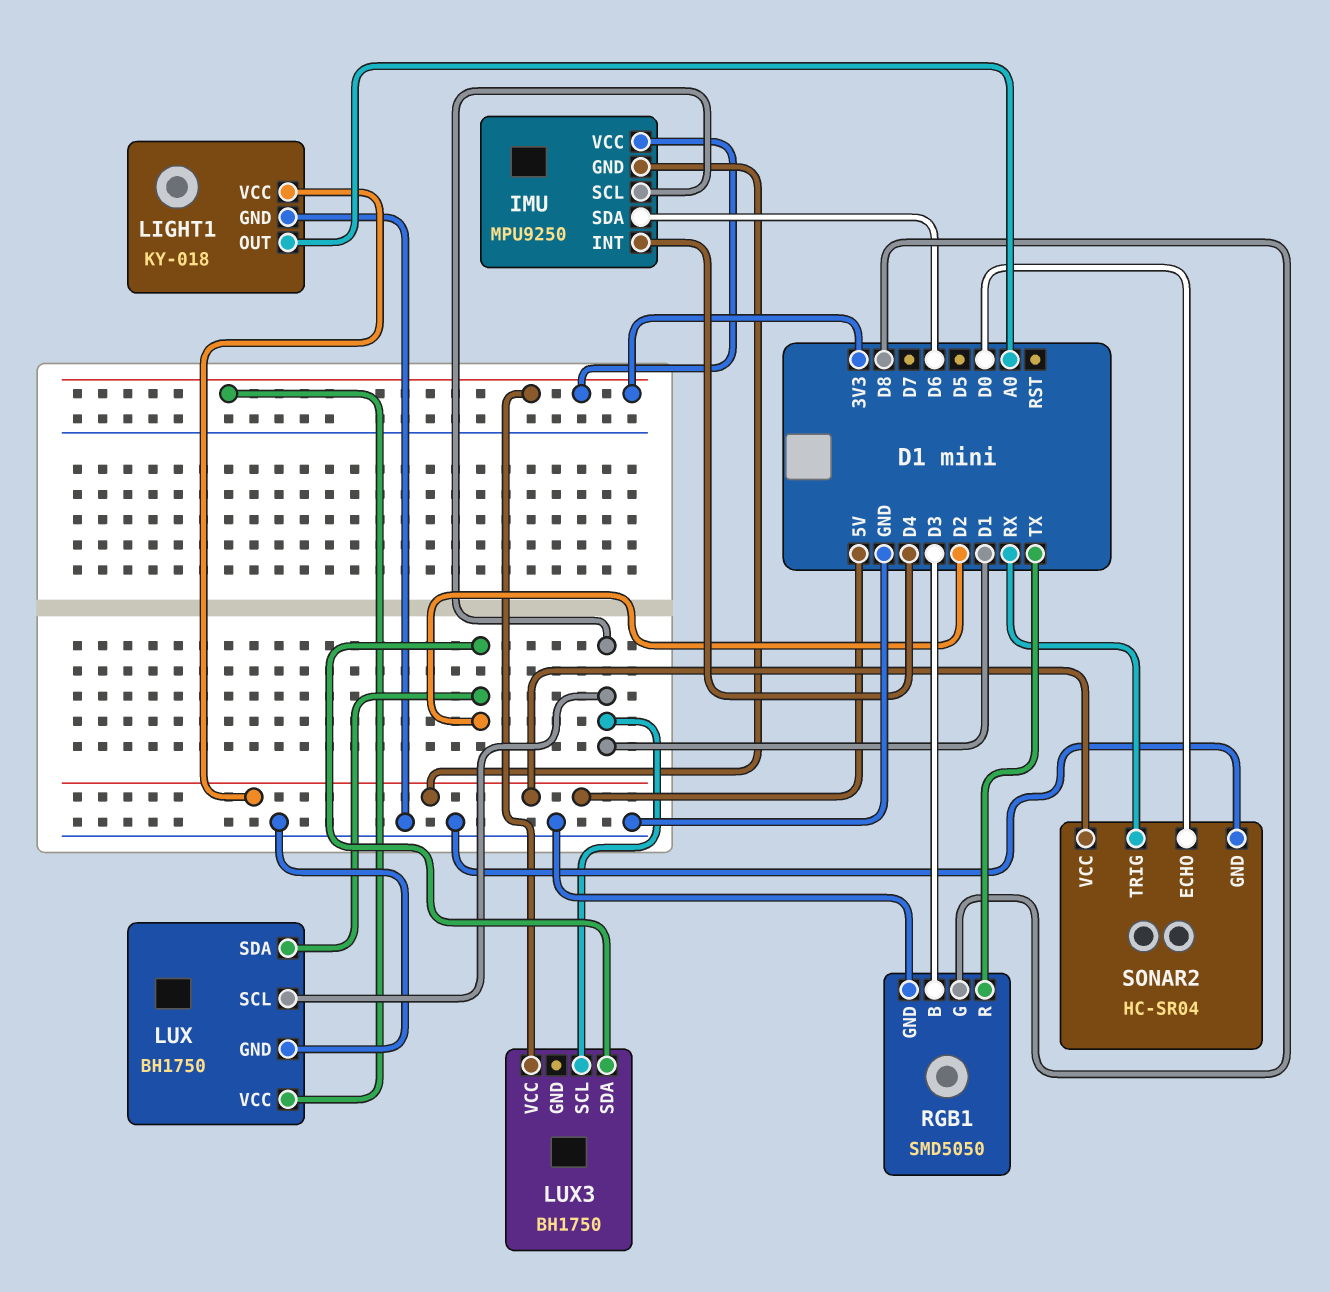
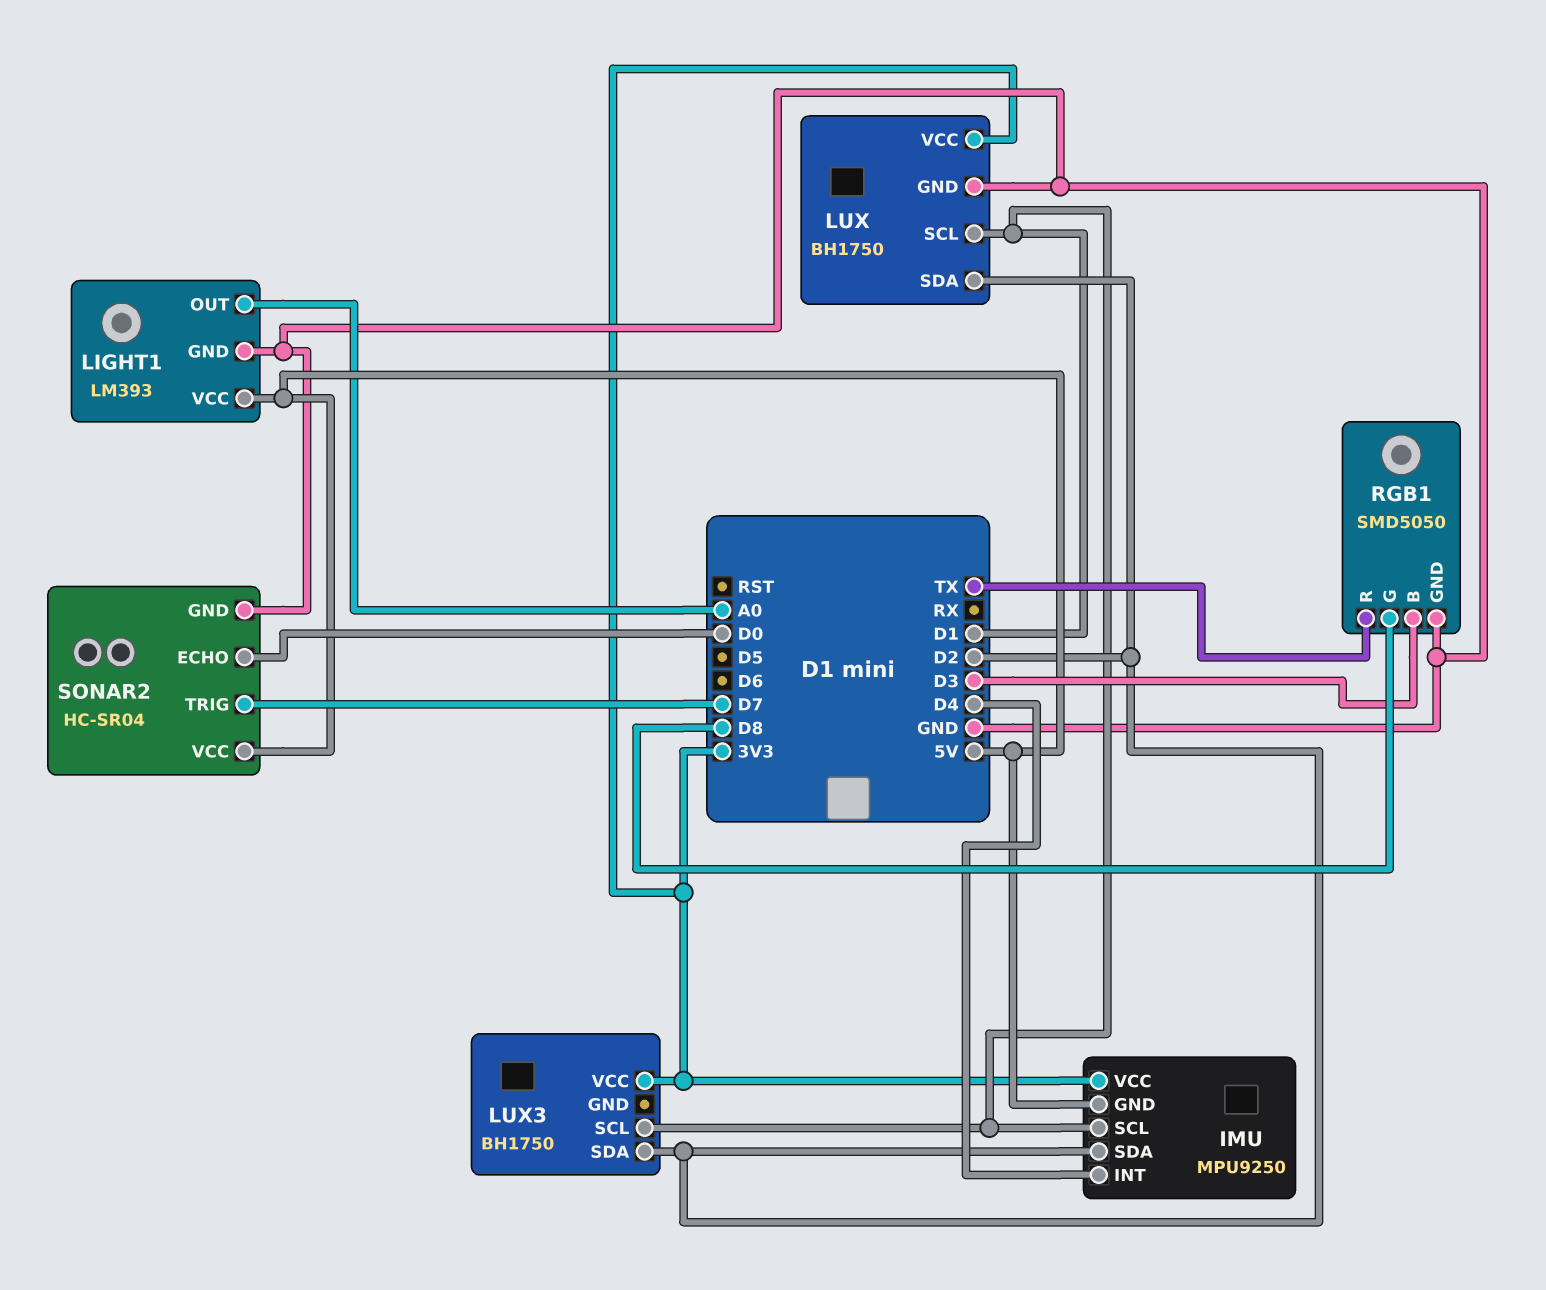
IMU pin SDA: D6 -> D2
LIGHT1: KY-018 -> LM393
SONAR2 pin TRIG: RX -> D7

